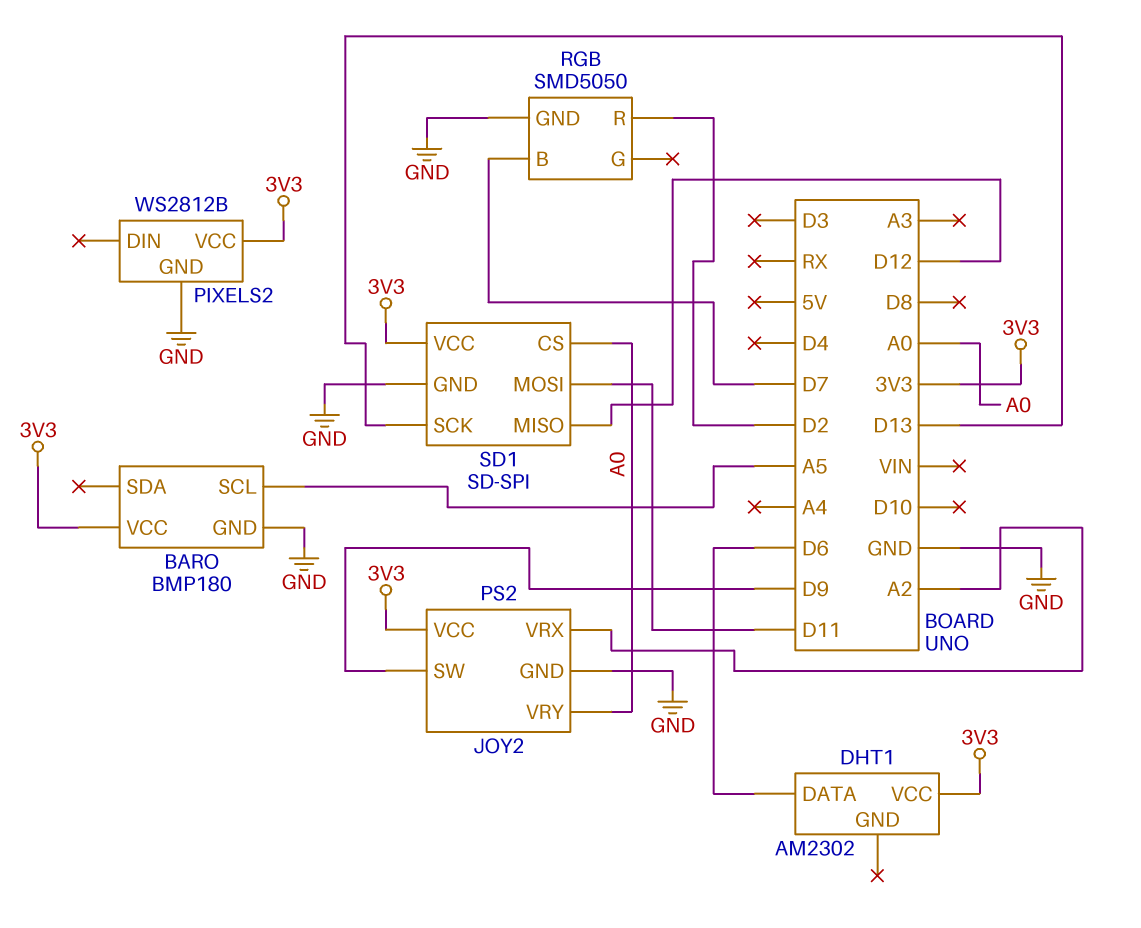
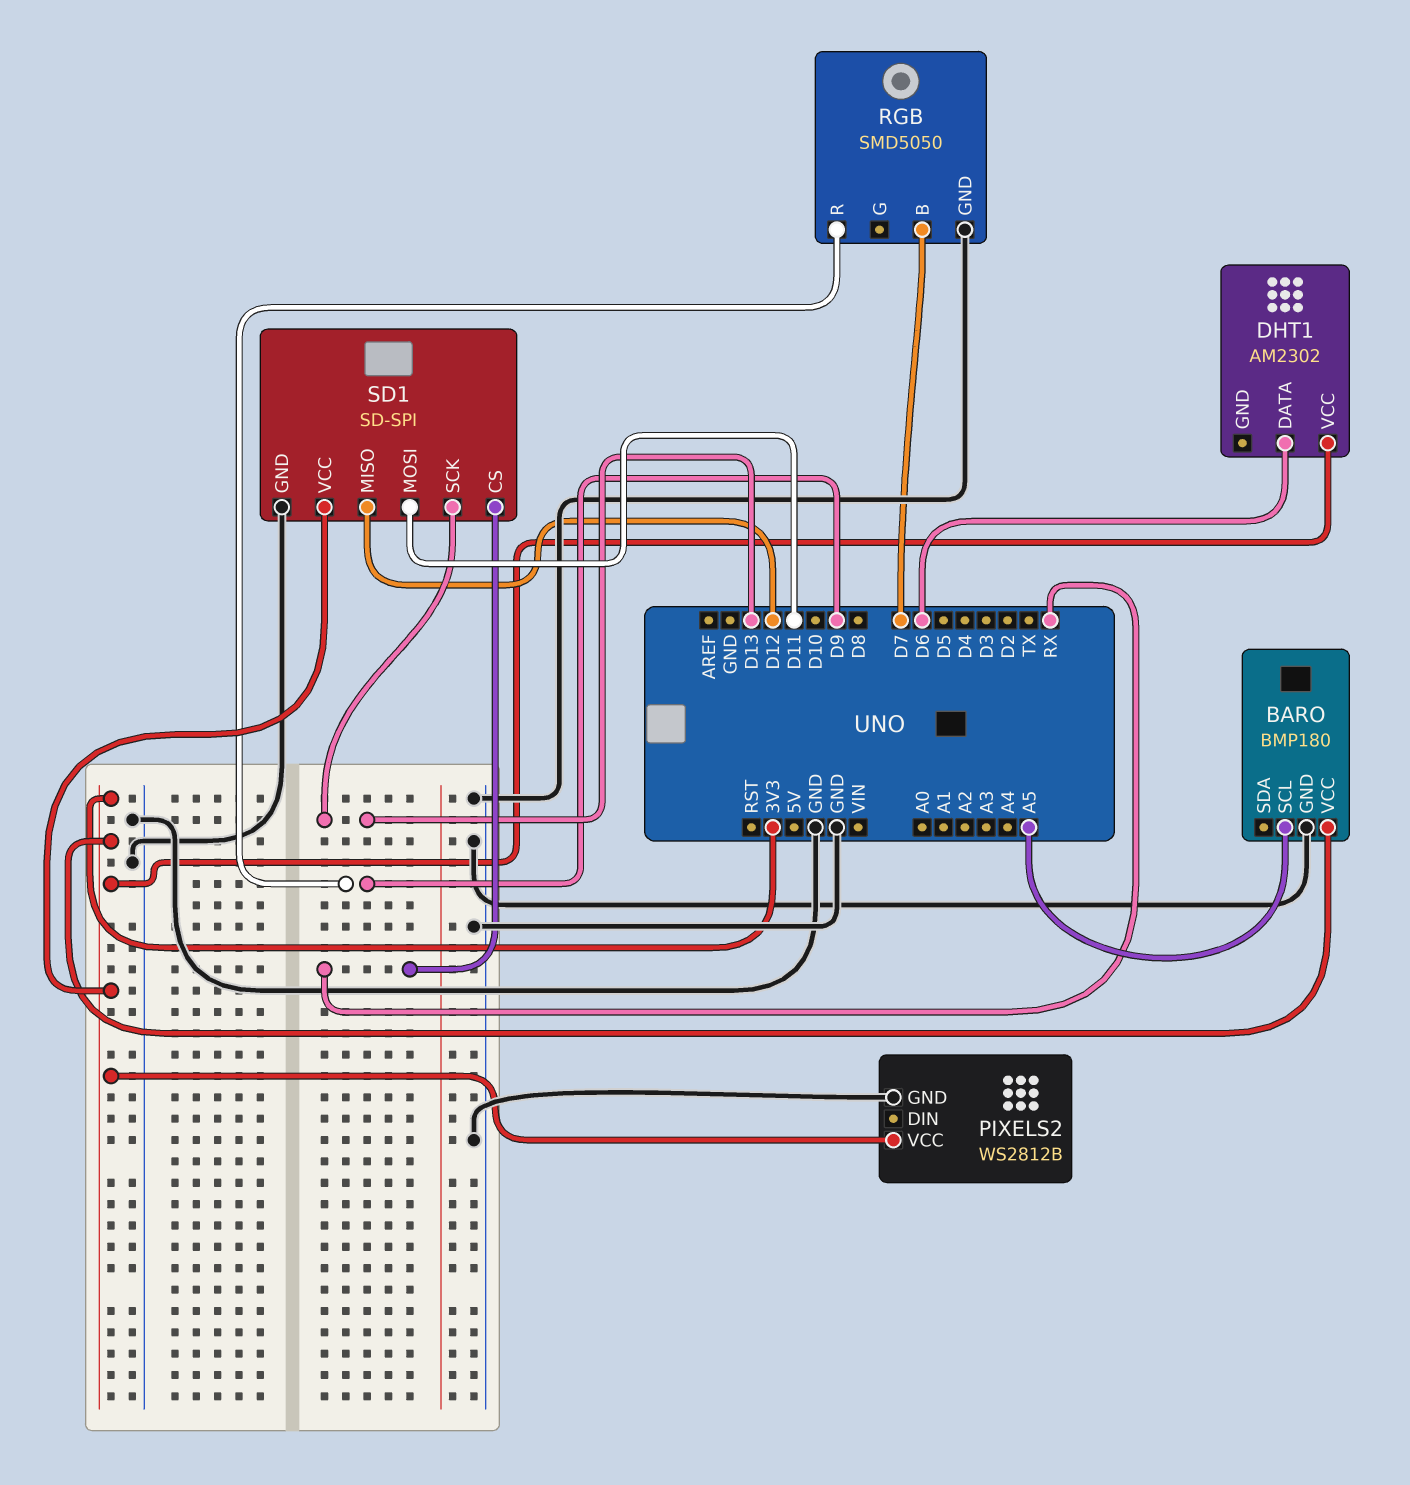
JOY2: PS2 -> none
JOY2 pin GND: GND -> none
JOY2 pin SW: D9 -> none
JOY2 pin VCC: 3V3 -> none
JOY2 pin VRX: A2 -> none
JOY2 pin VRY: A0 -> none
RGB pin R: D2 -> D9
SD1 pin CS: A0 -> RX

